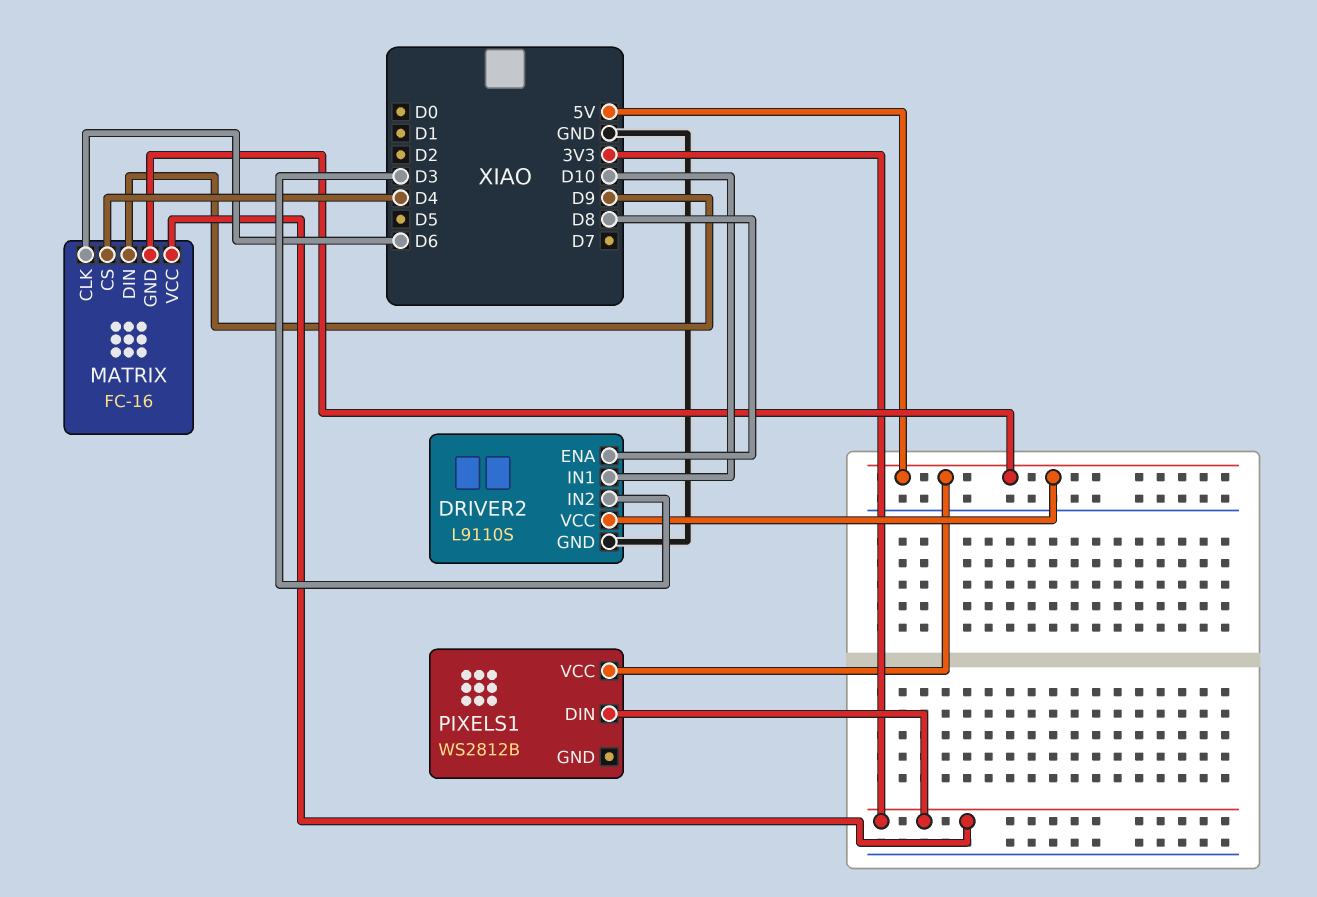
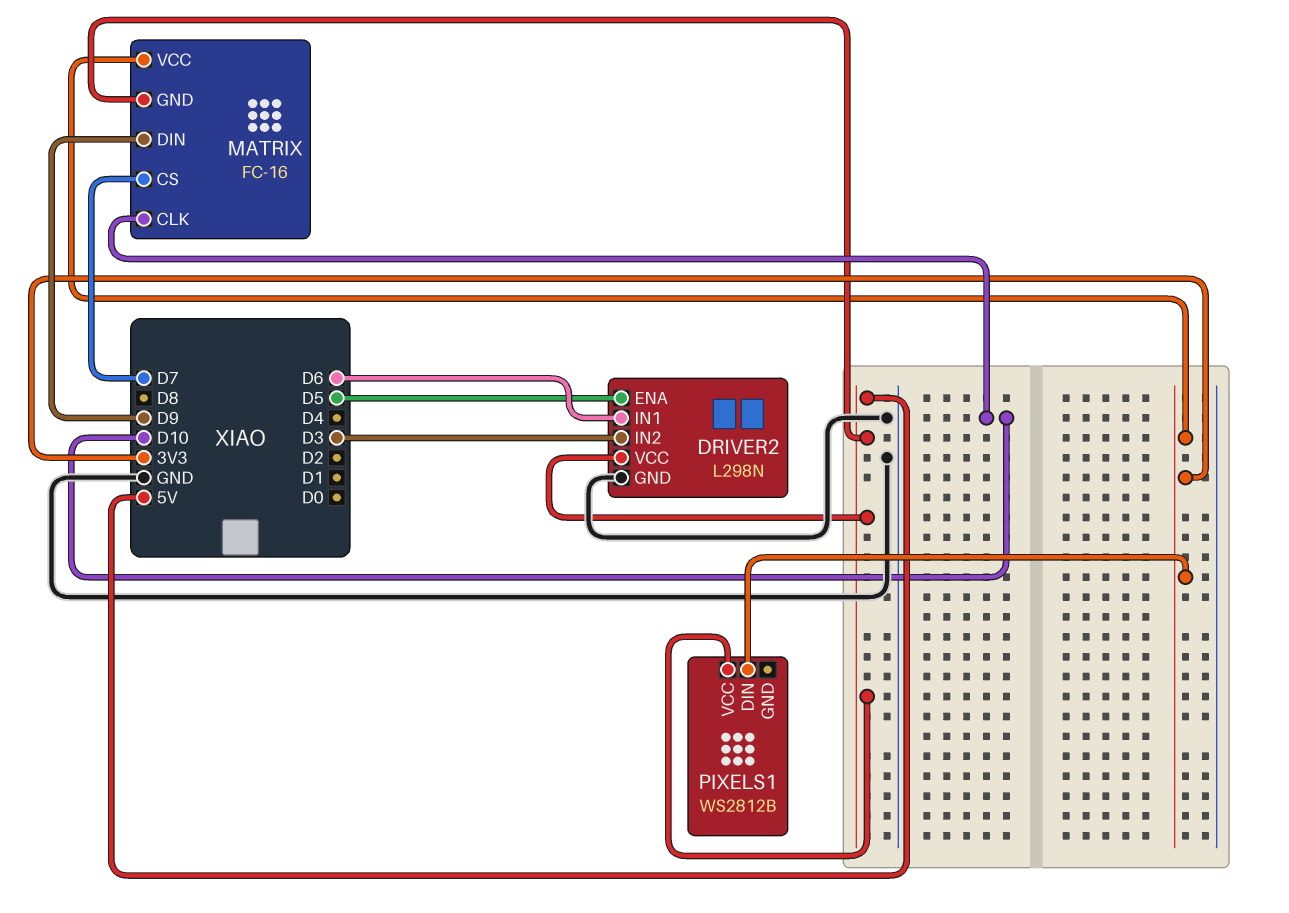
DRIVER2: L9110S -> L298N
DRIVER2 pin ENA: D8 -> D5
DRIVER2 pin IN1: D10 -> D6
MATRIX pin CLK: D6 -> D10
MATRIX pin CS: D4 -> D7

